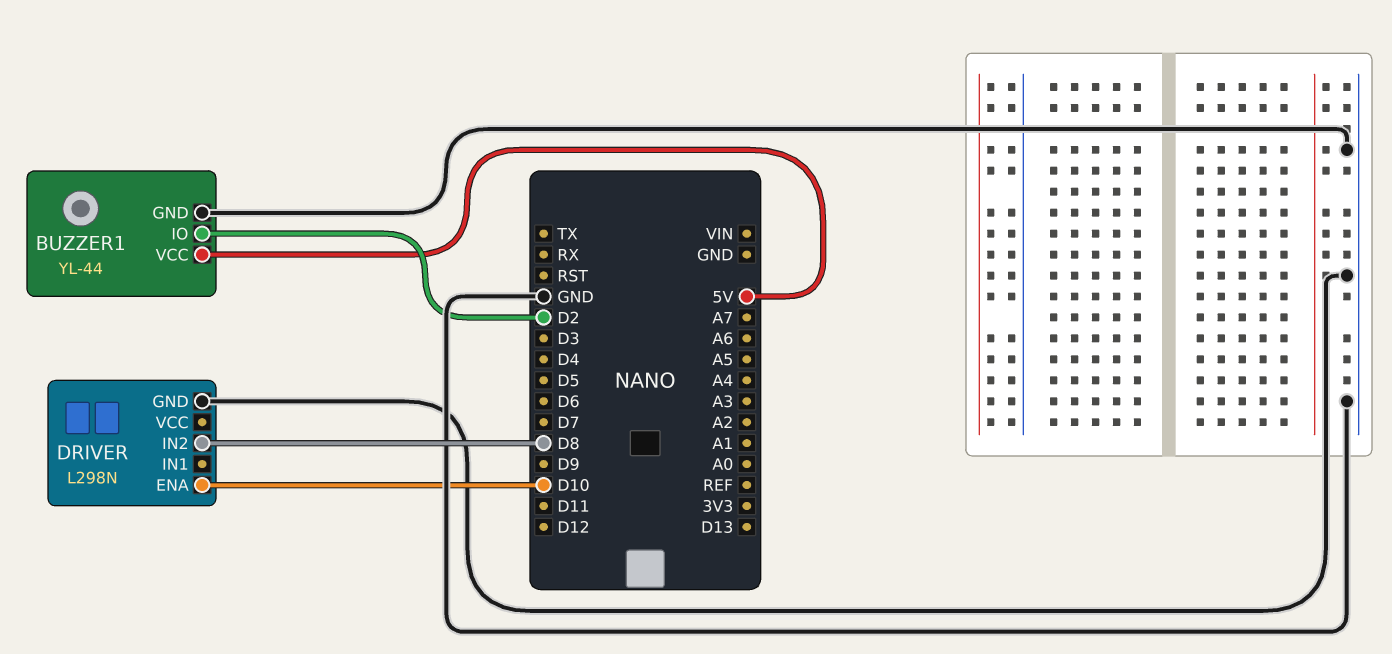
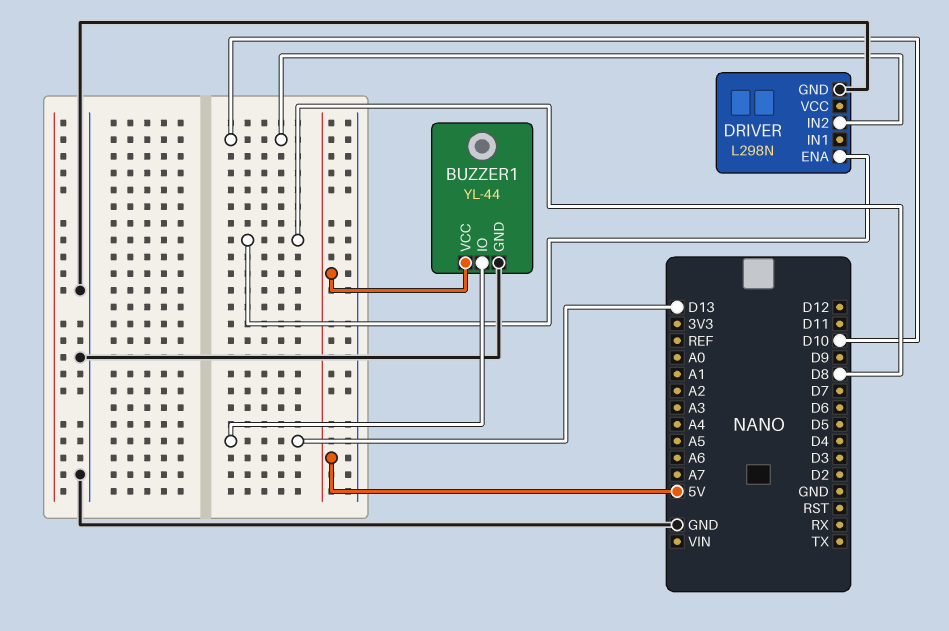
BUZZER1 pin IO: D2 -> D13
DRIVER pin ENA: D10 -> D8
DRIVER pin IN2: D8 -> D10

